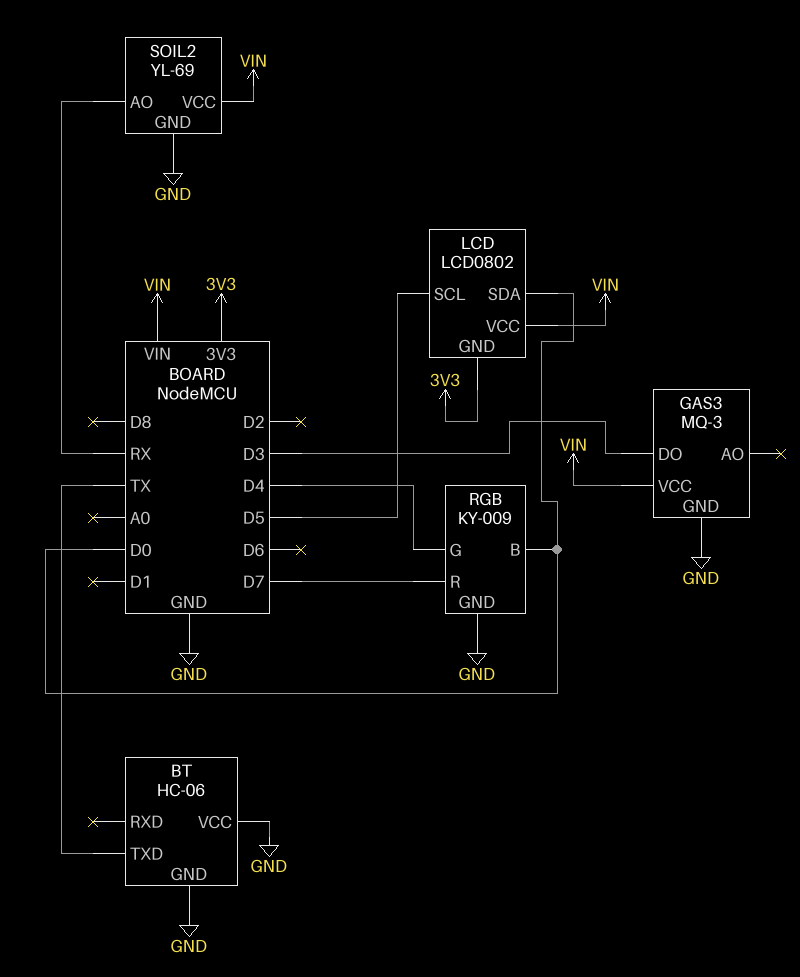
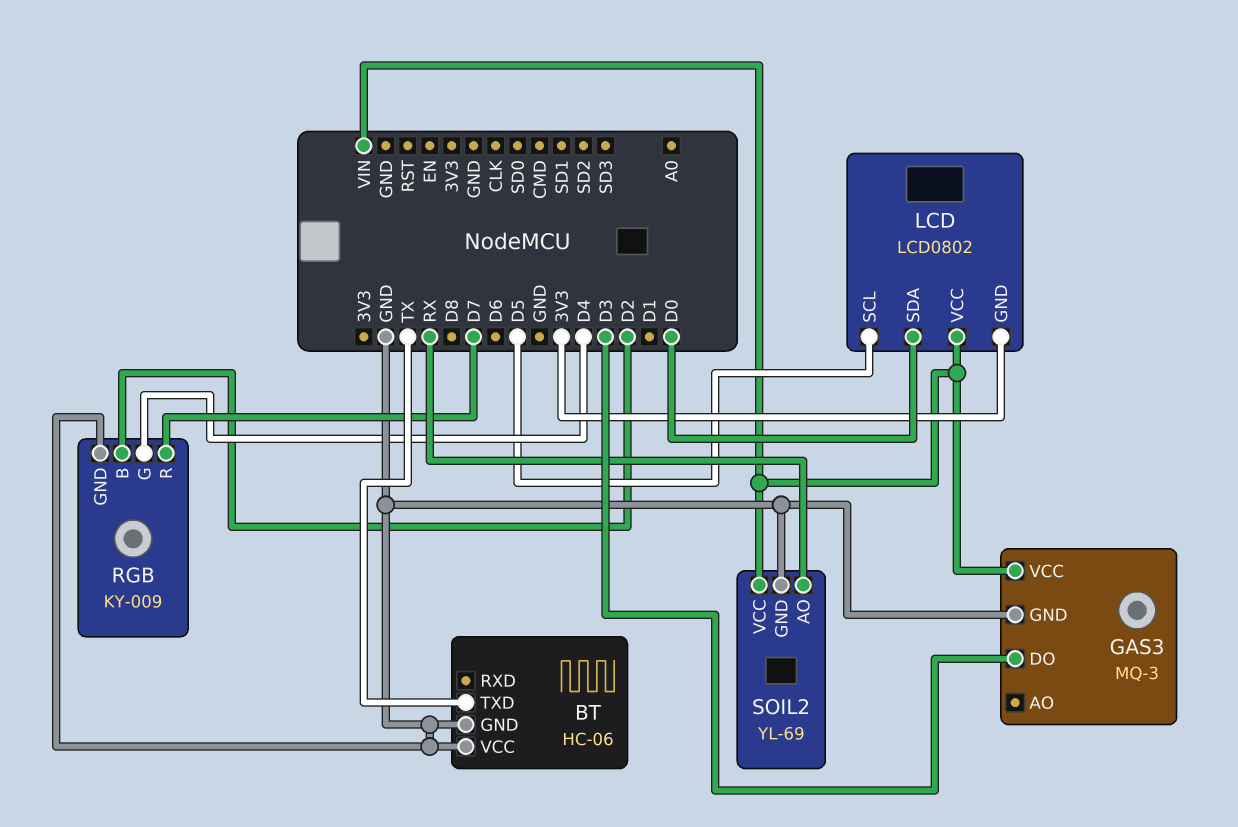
RGB pin B: D0 -> D2

